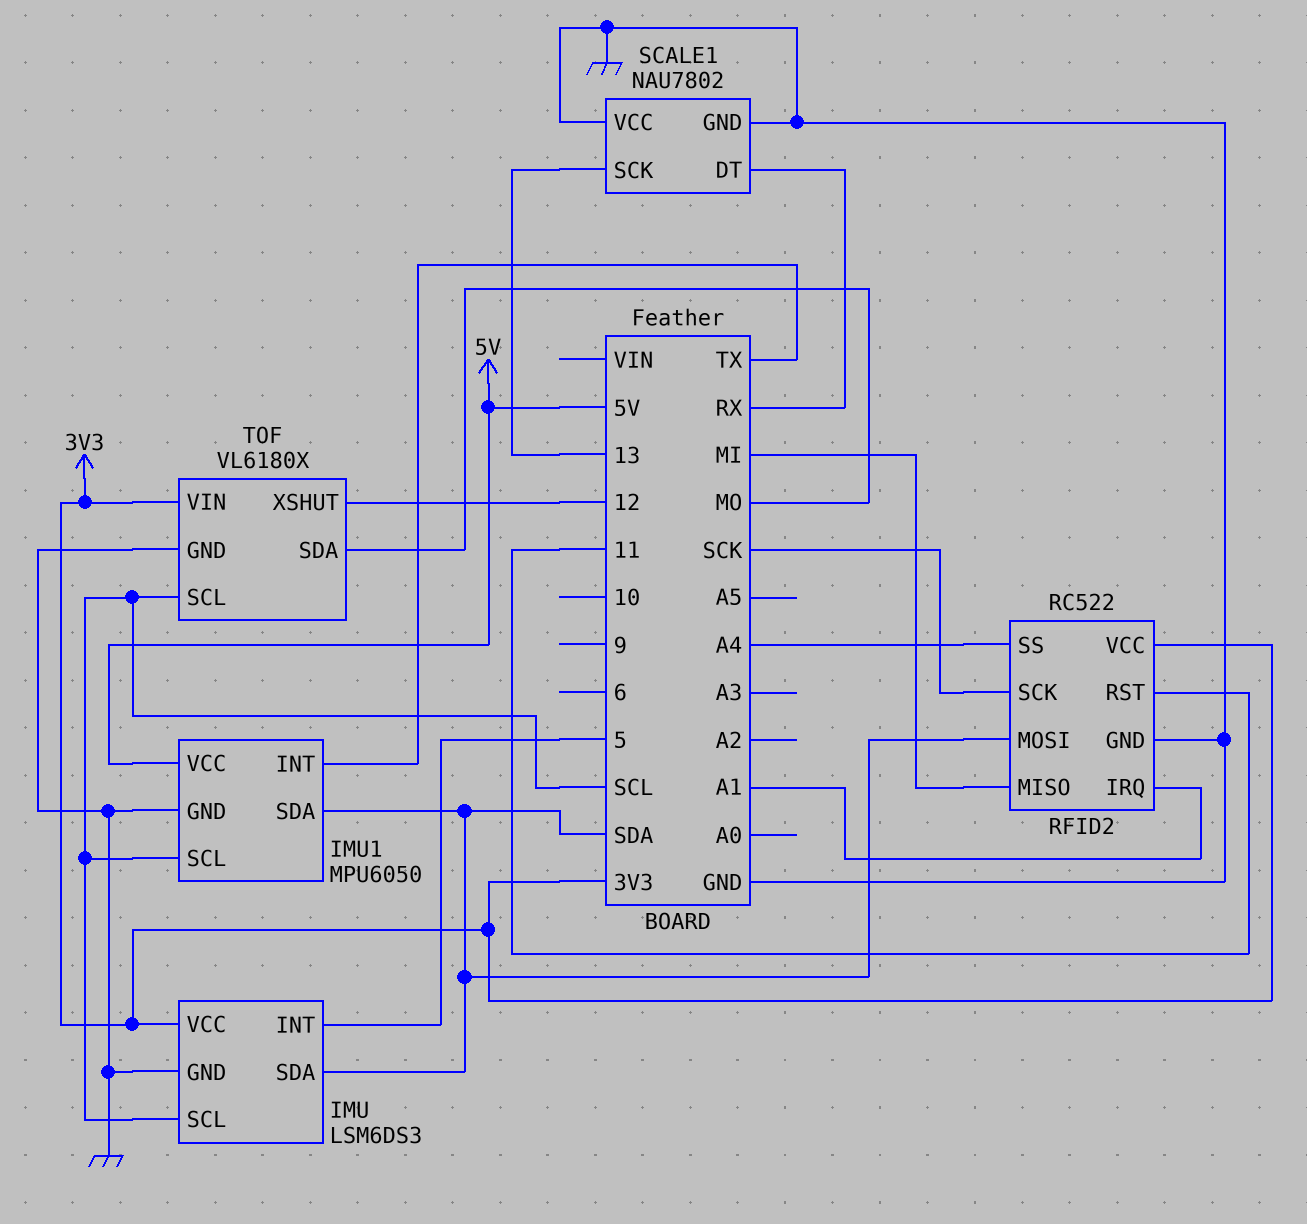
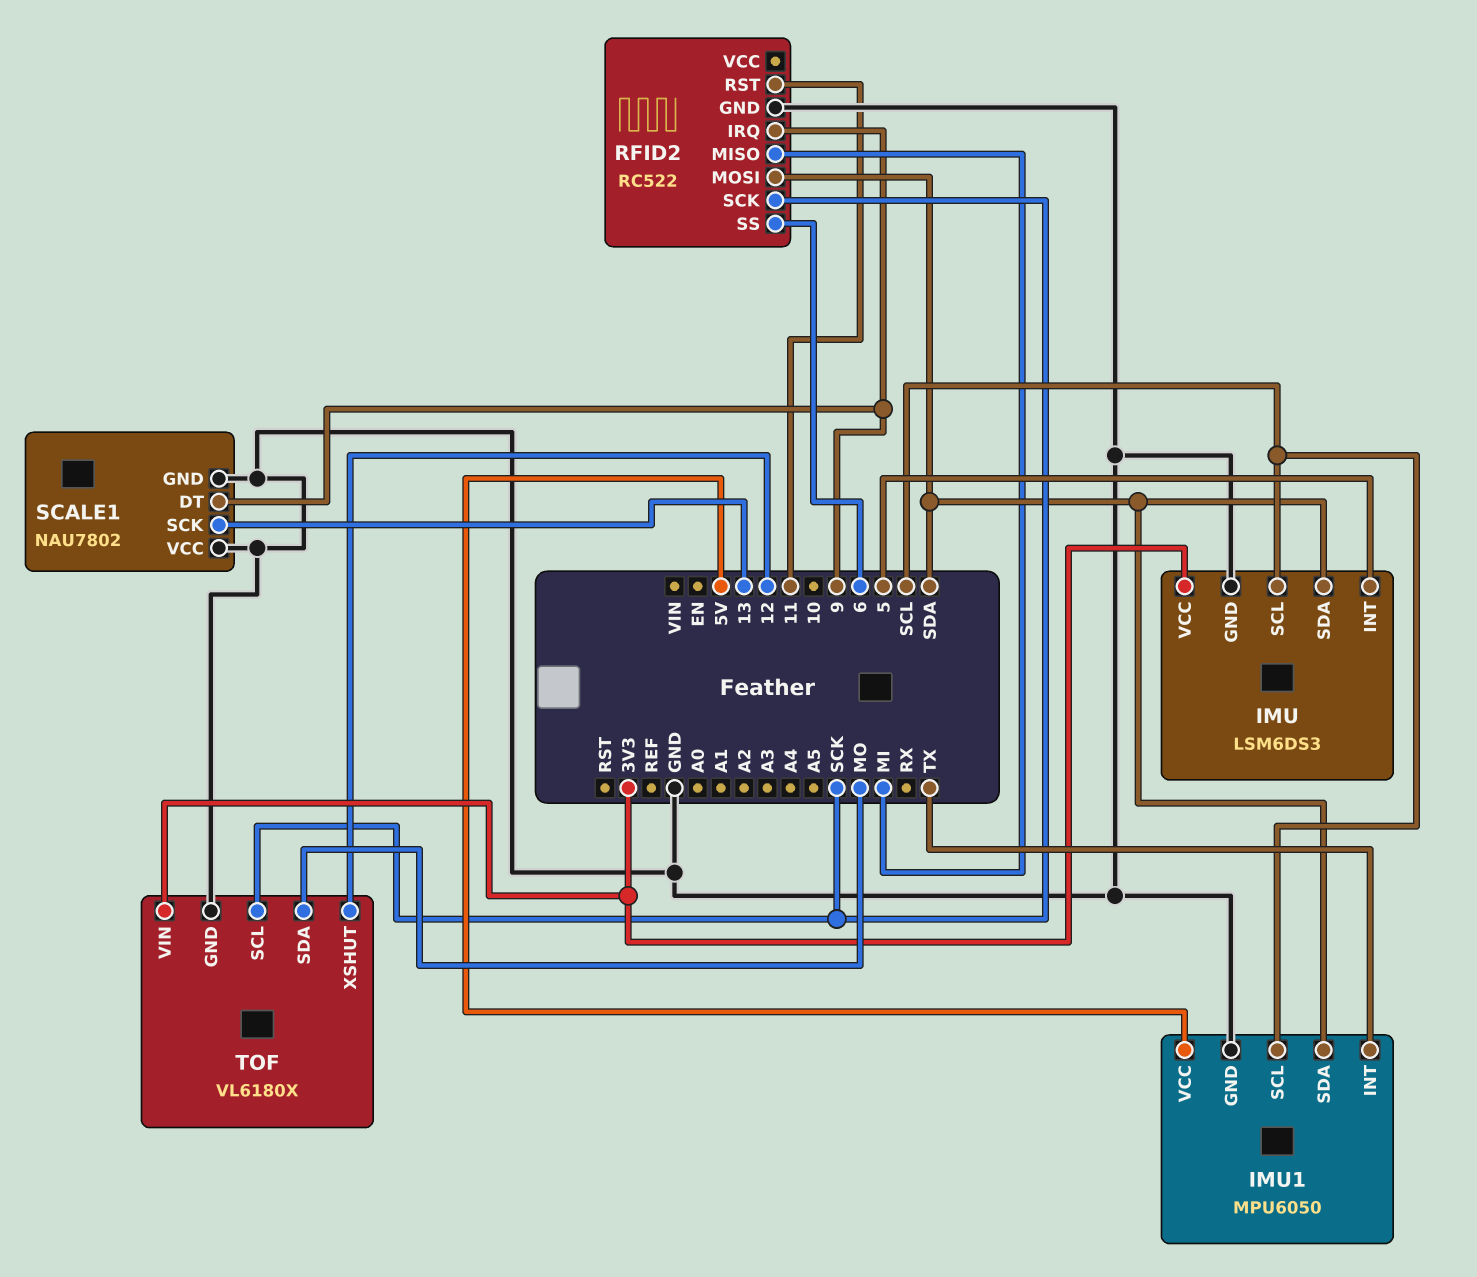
RFID2 pin IRQ: A1 -> 9
RFID2 pin SS: A4 -> 6
RFID2 pin VCC: 3V3 -> none
SCALE1 pin DT: RX -> 9
TOF pin SCL: SCL -> SCK

